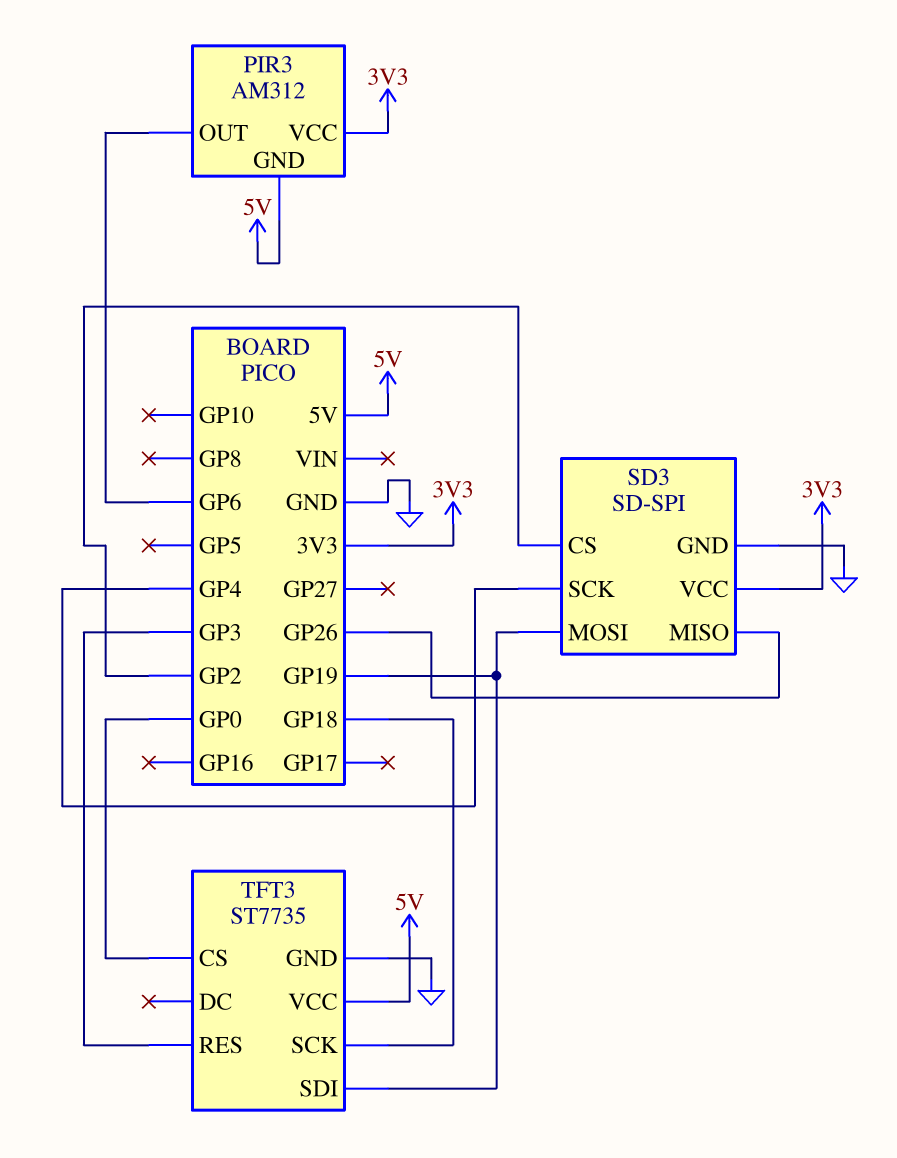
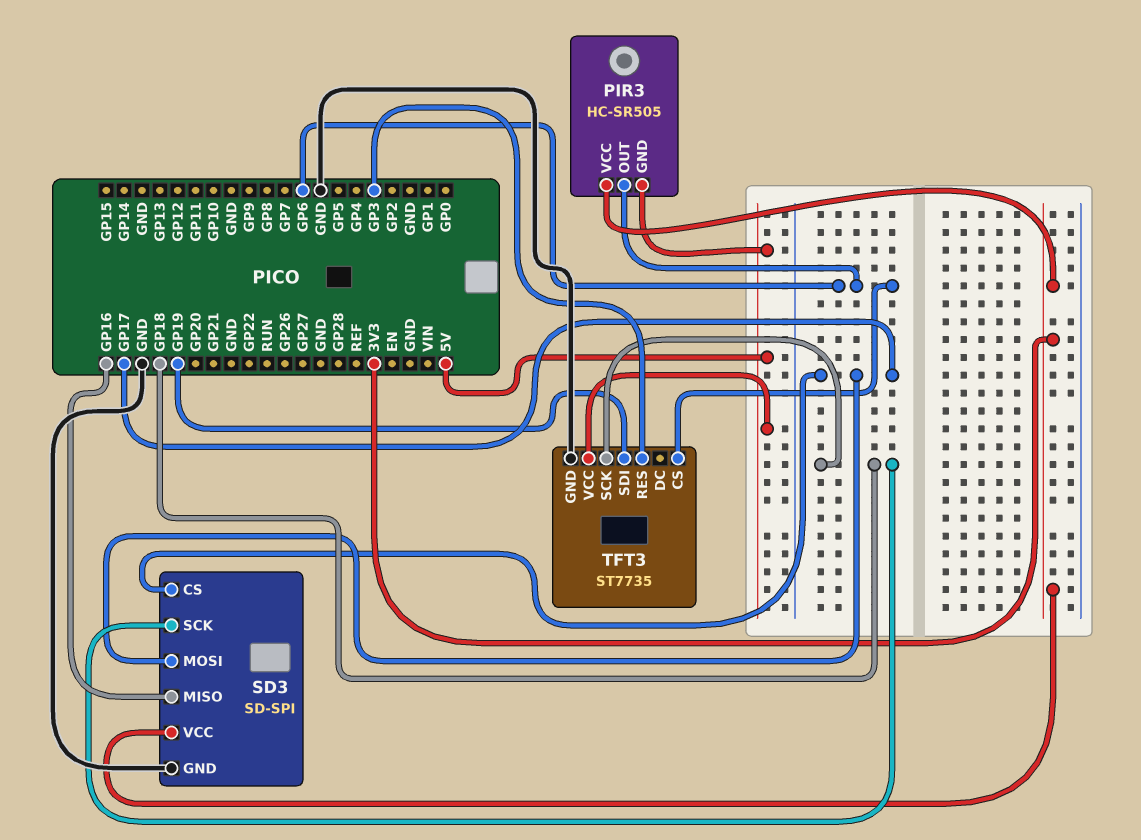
PIR3: AM312 -> HC-SR505
SD3 pin CS: GP2 -> GP17
SD3 pin MISO: GP26 -> GP16
SD3 pin MOSI: GP19 -> GP17
SD3 pin SCK: GP4 -> GP18
TFT3 pin CS: GP0 -> GP6

